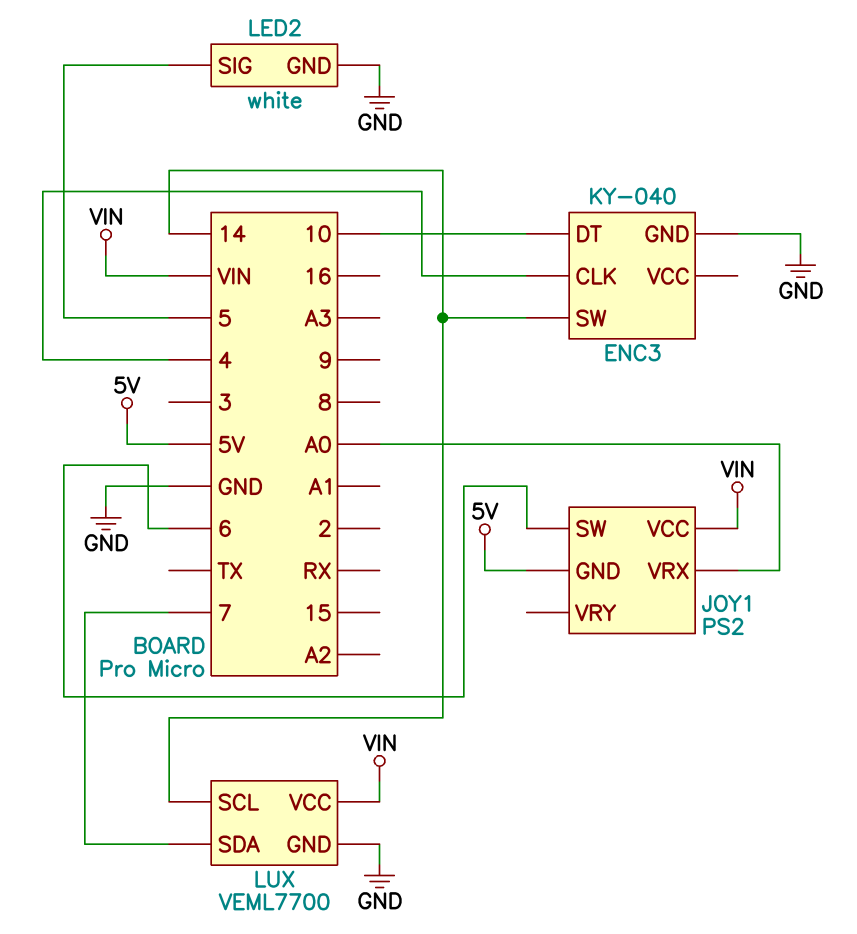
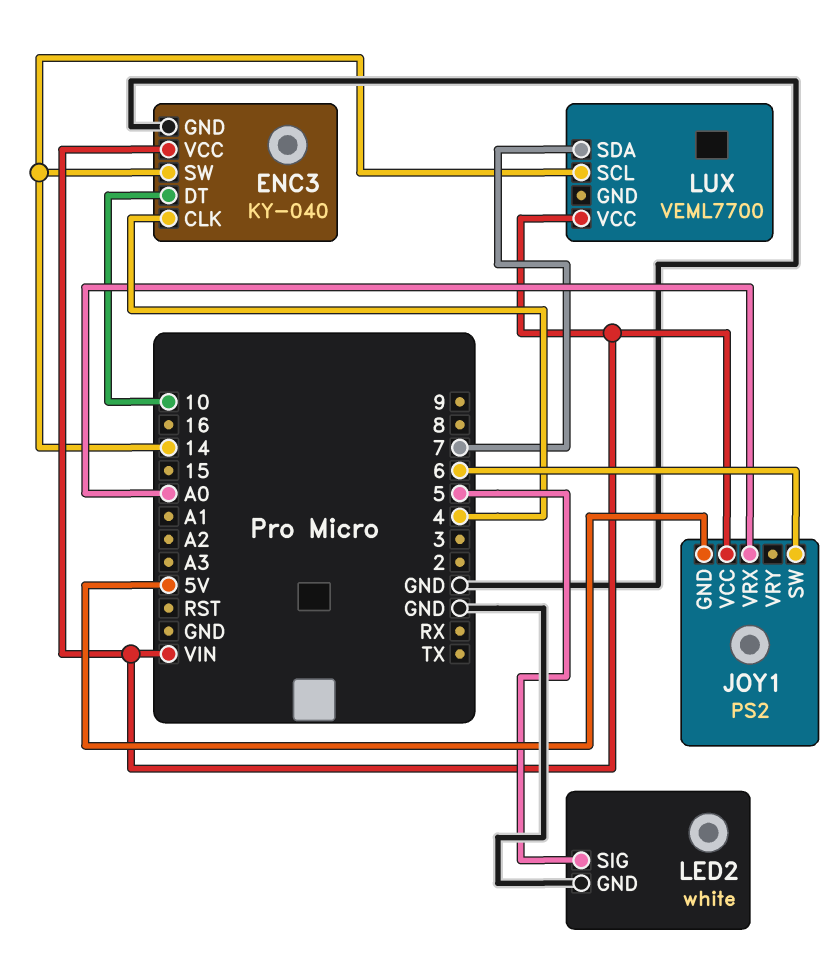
ENC3 pin VCC: none -> VIN
LUX pin GND: GND -> none

